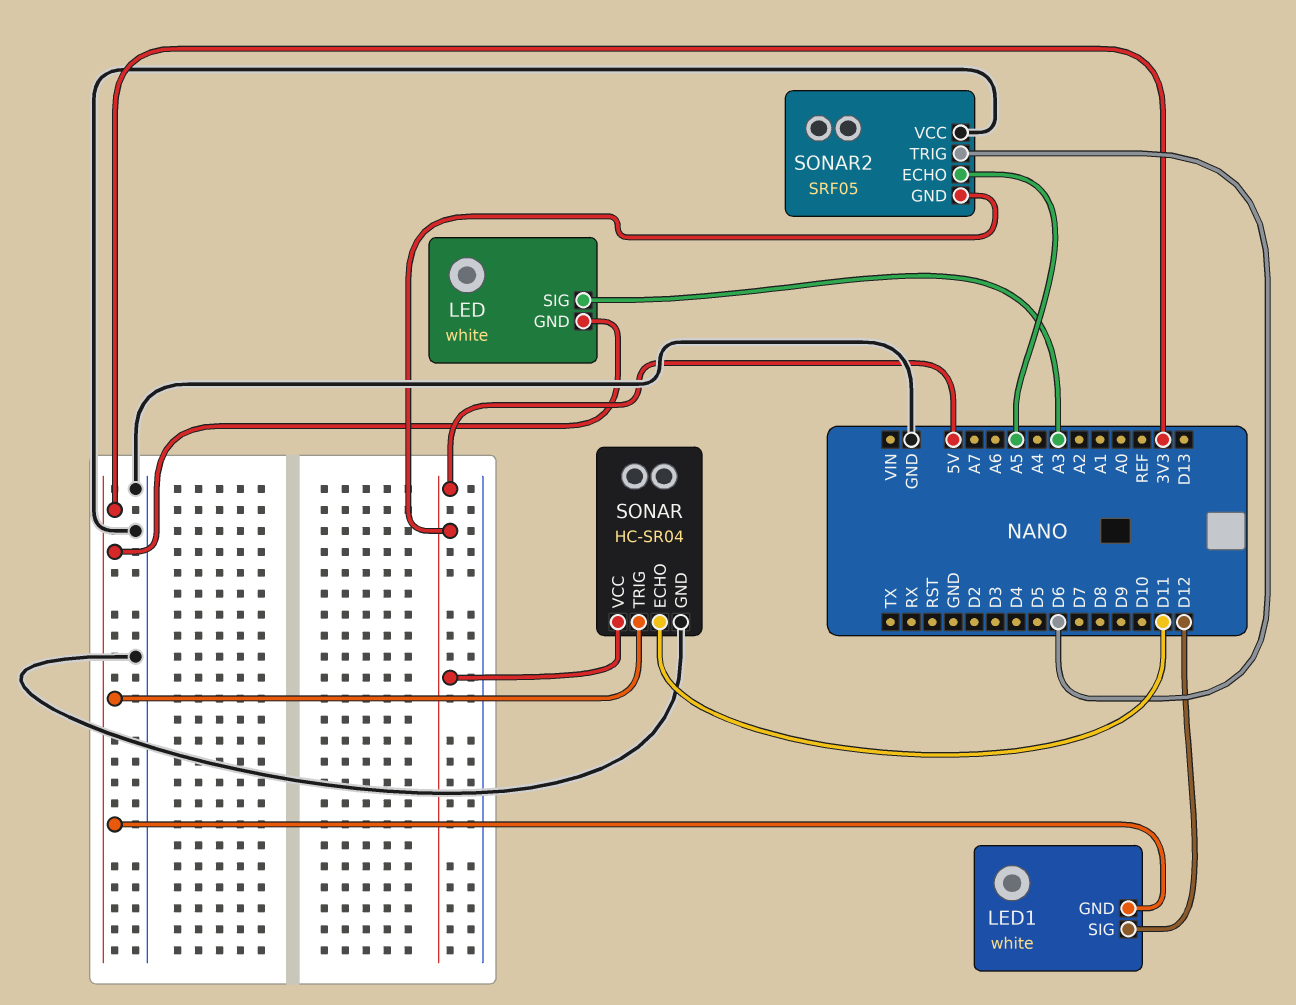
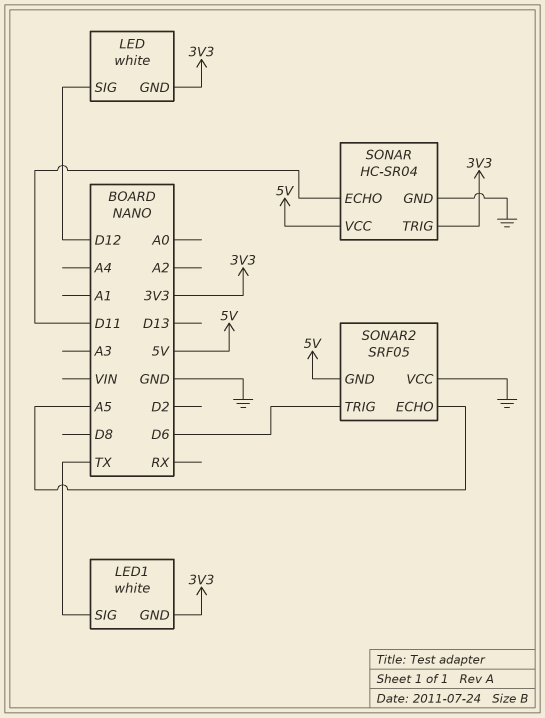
LED pin SIG: A3 -> D12
LED1 pin SIG: D12 -> TX

